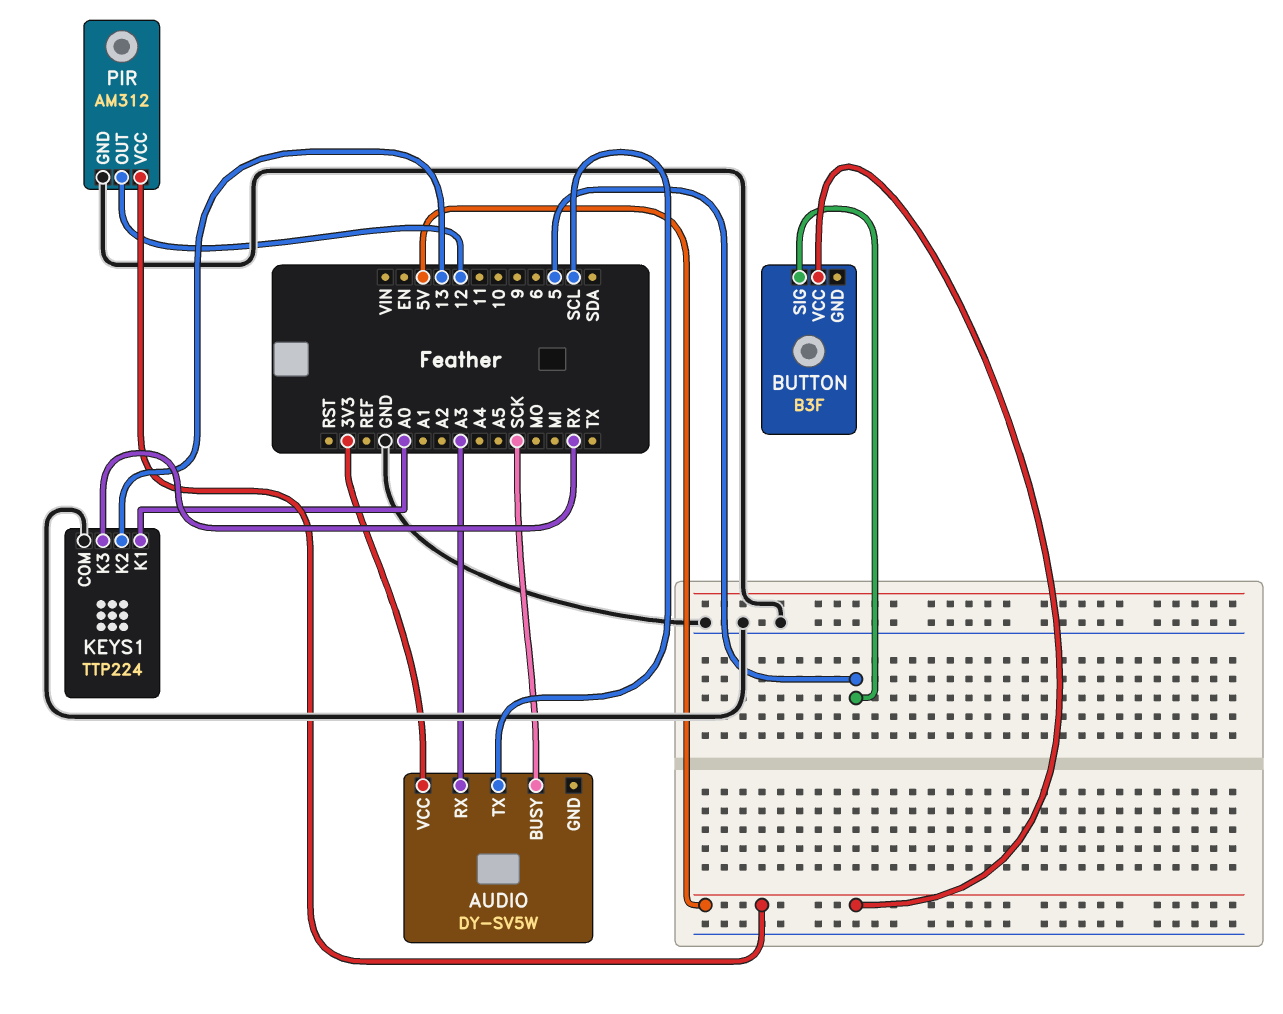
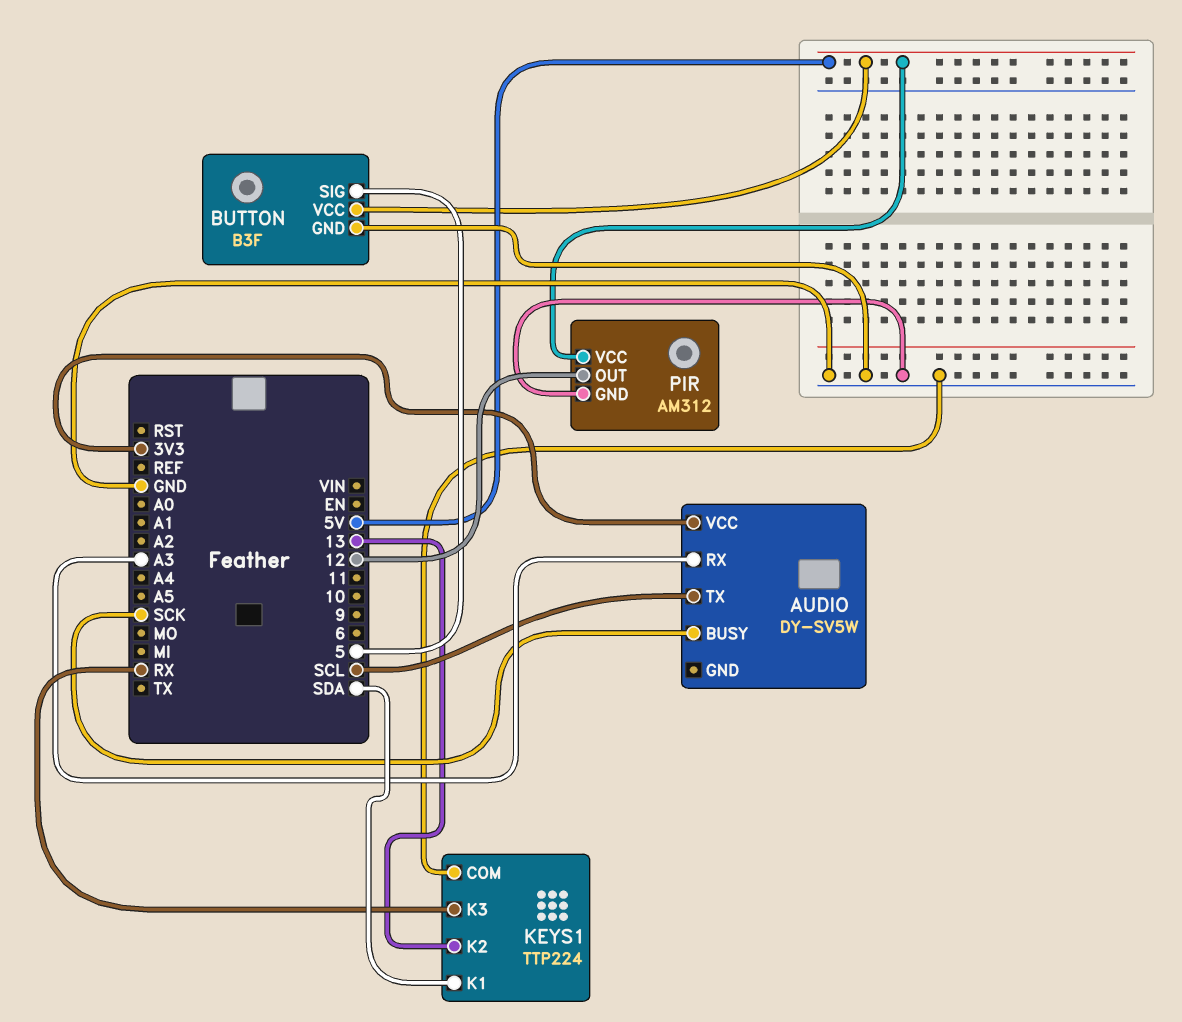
BUTTON pin GND: none -> GND
KEYS1 pin K1: A0 -> SDA

